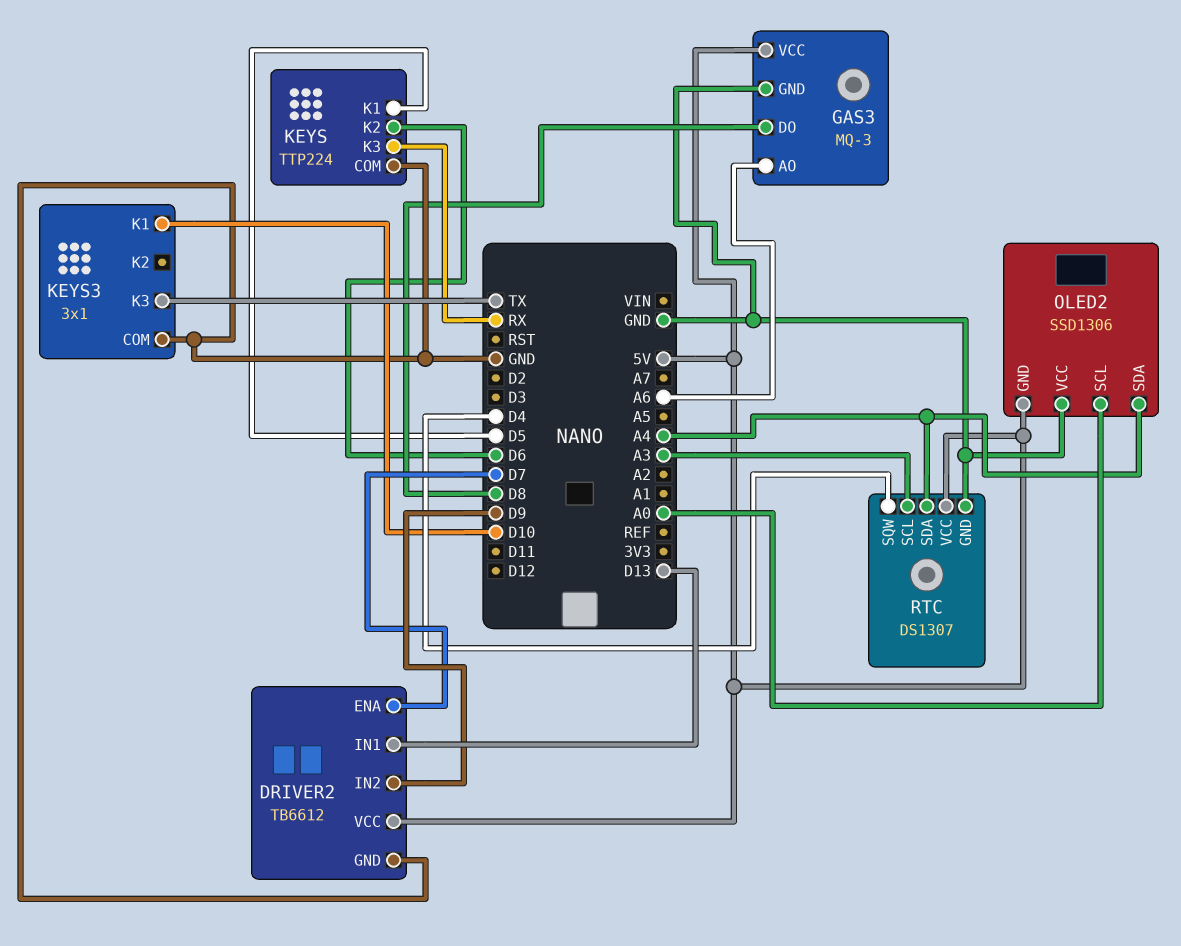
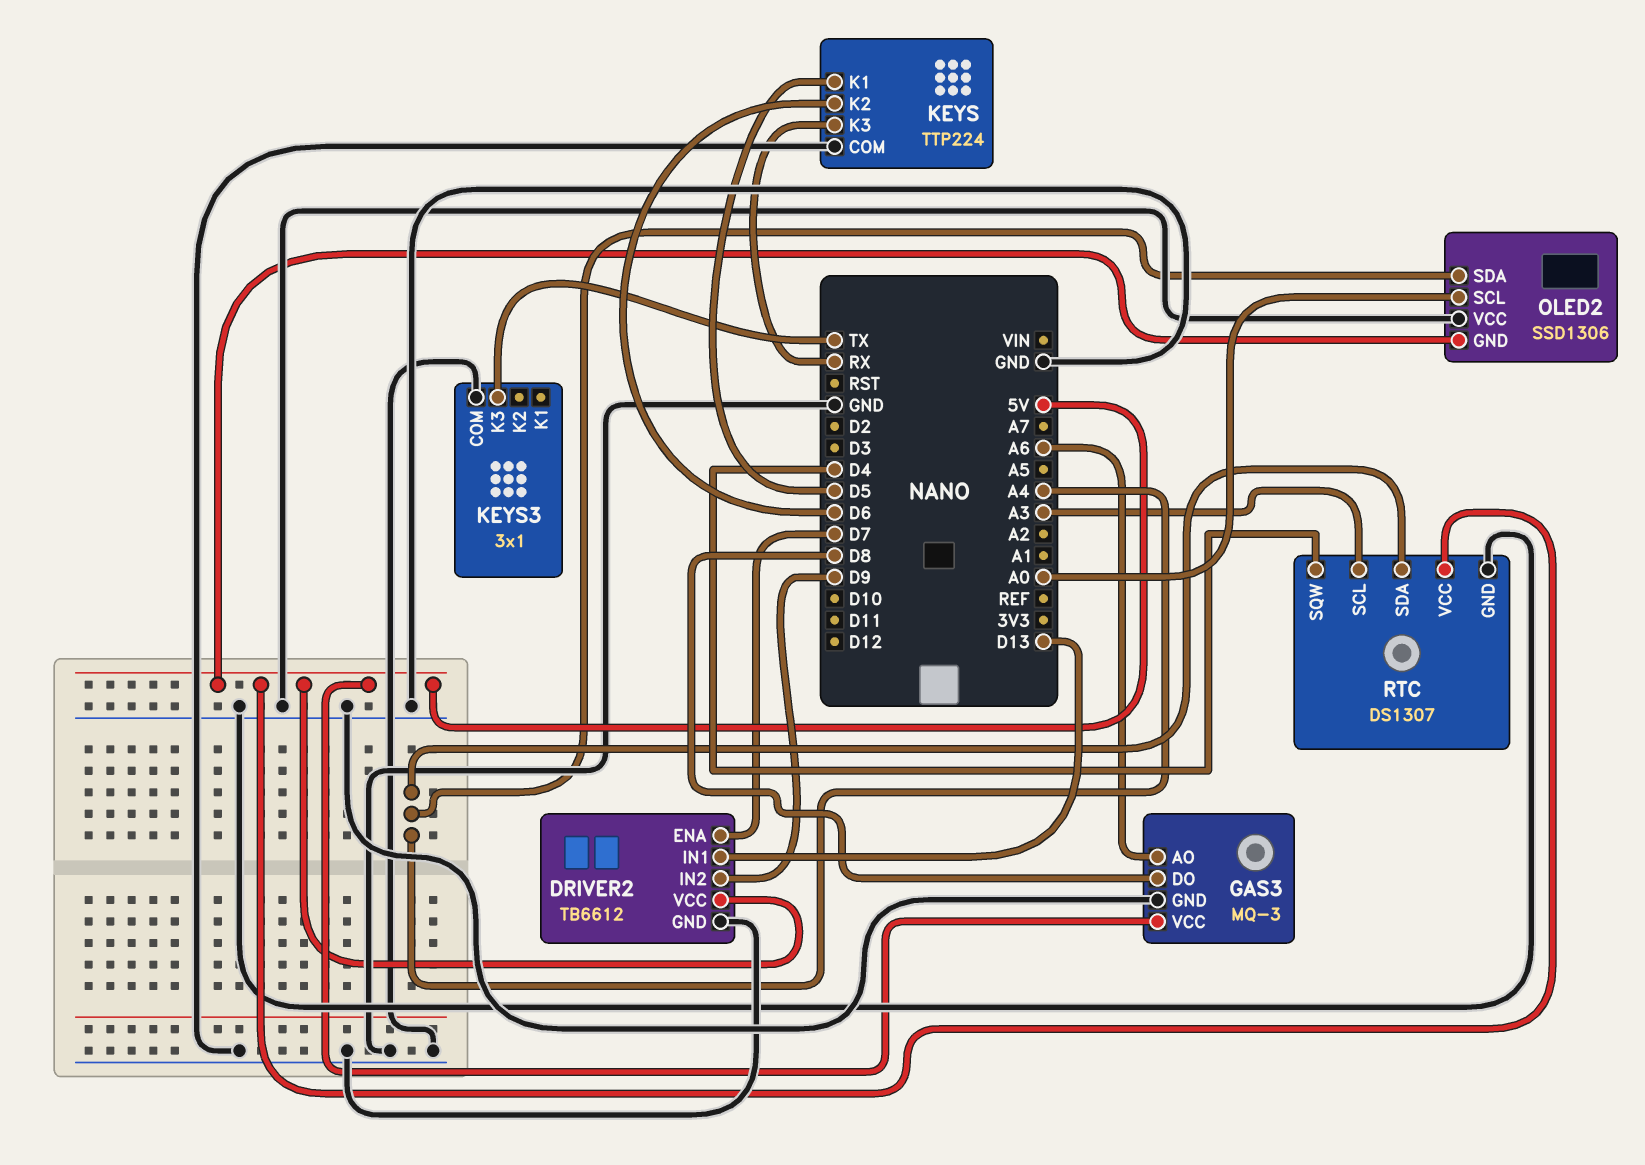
KEYS3 pin K1: D10 -> none

